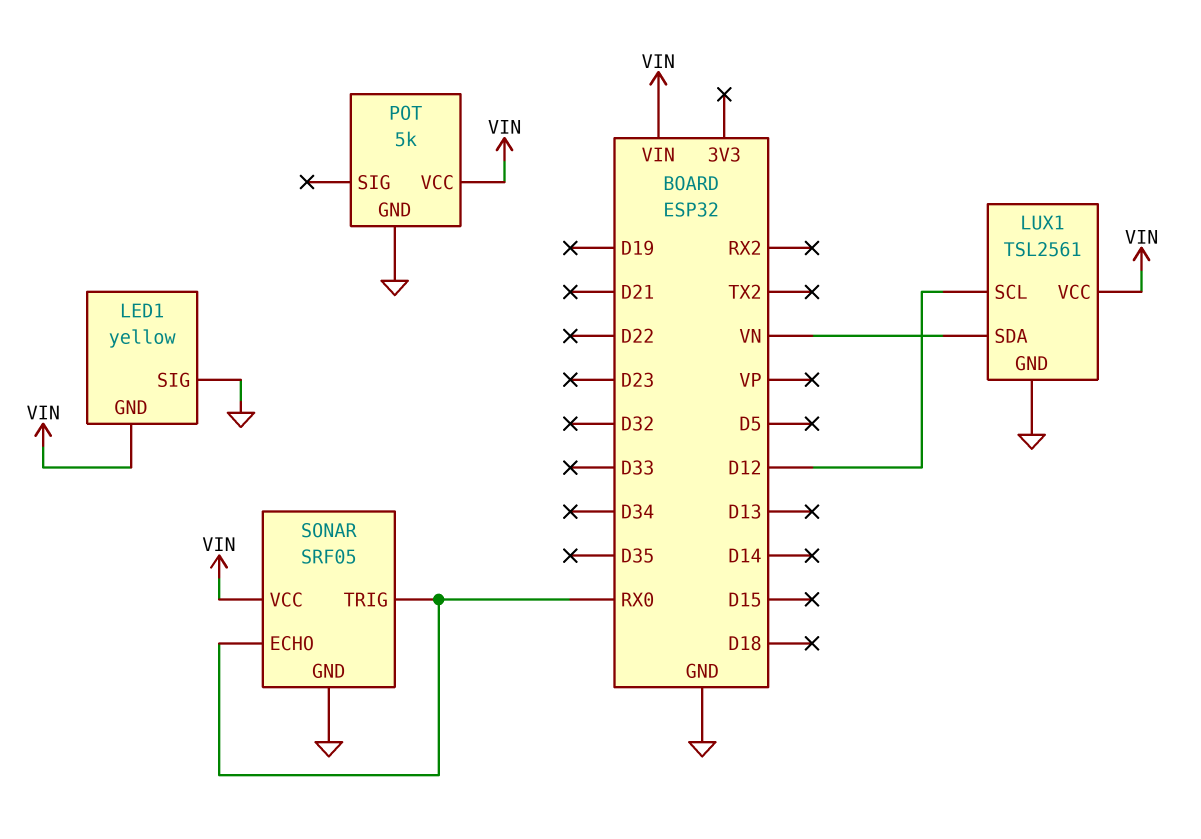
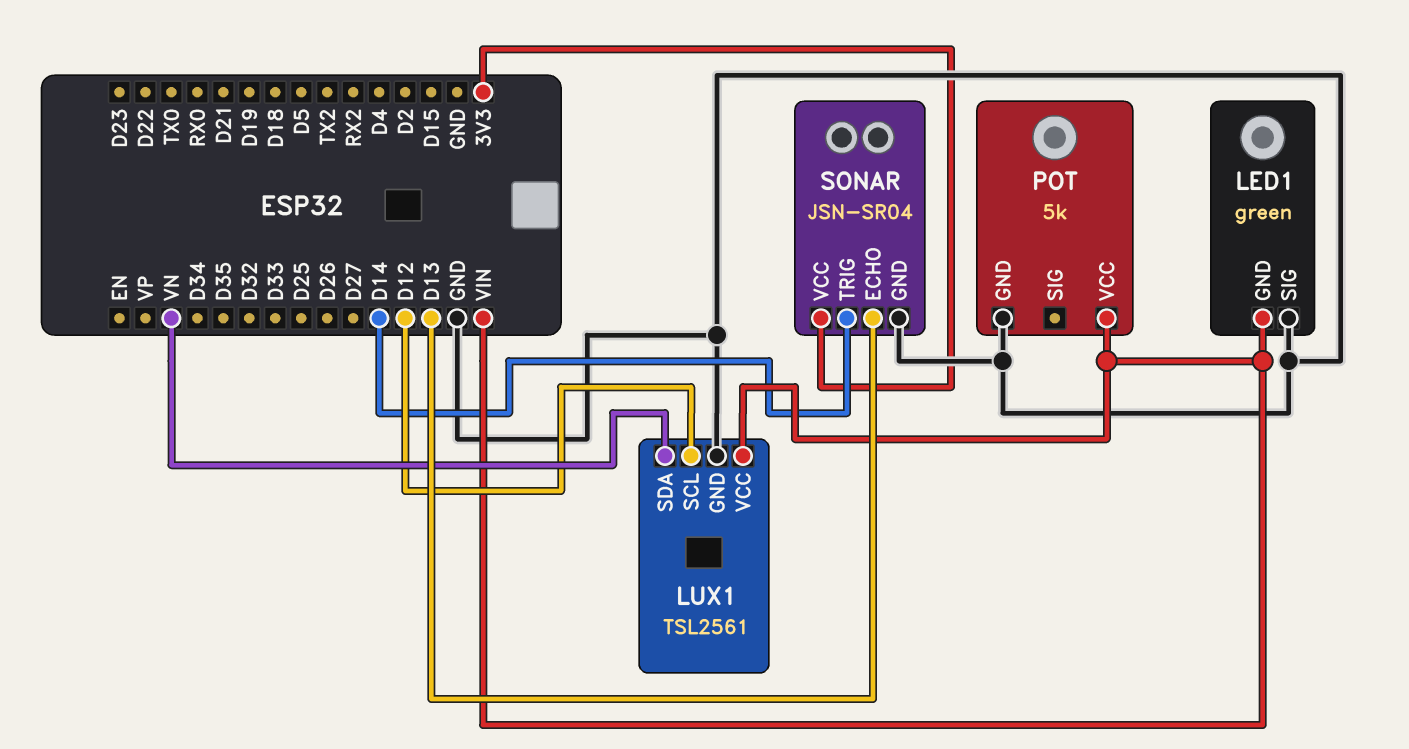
LED1: yellow -> green
SONAR: SRF05 -> JSN-SR04
SONAR pin ECHO: RX0 -> D13
SONAR pin TRIG: RX0 -> D14
SONAR pin VCC: VIN -> 3V3

